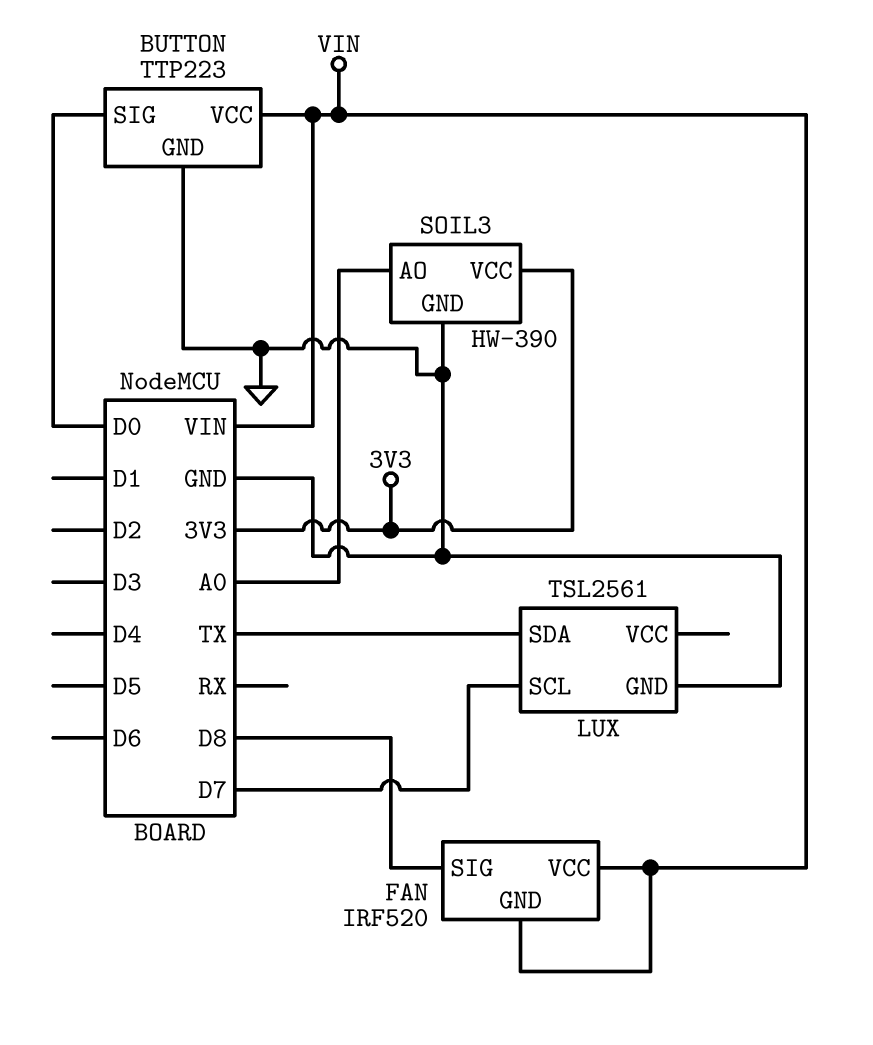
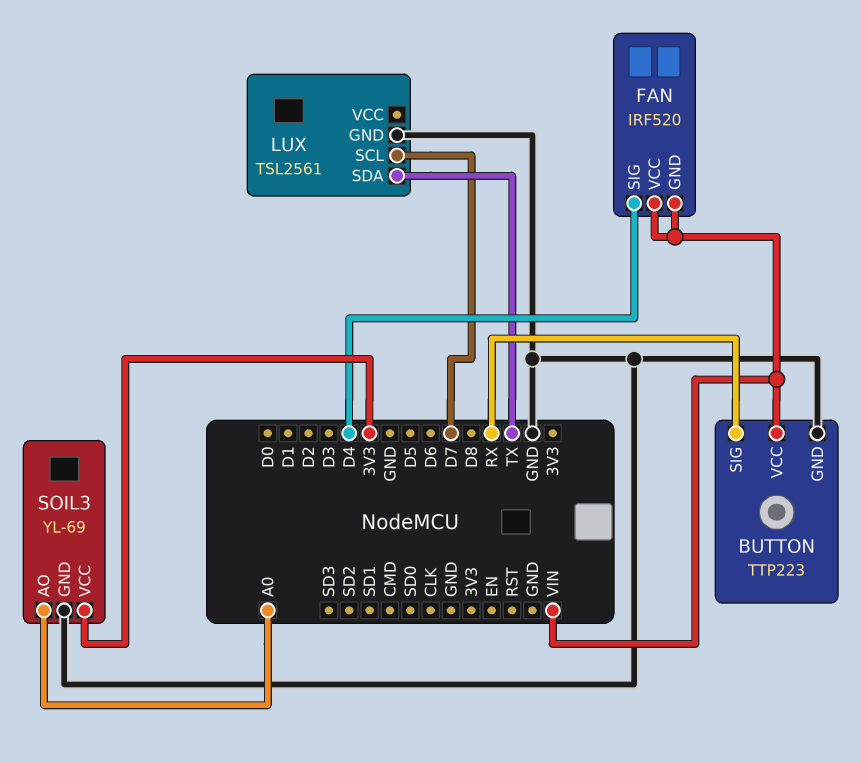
BUTTON pin SIG: D0 -> RX
FAN pin SIG: D8 -> D4
SOIL3: HW-390 -> YL-69

